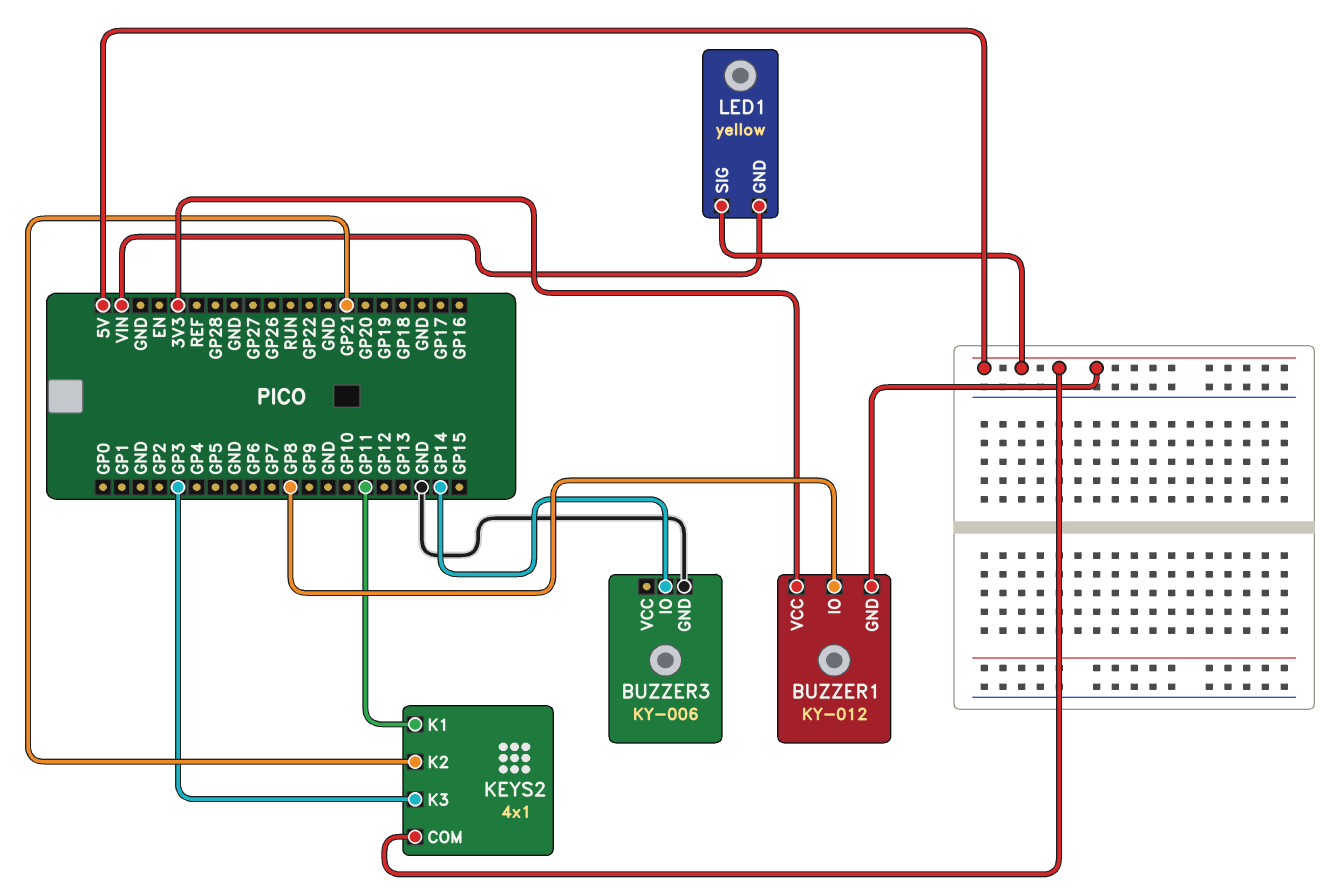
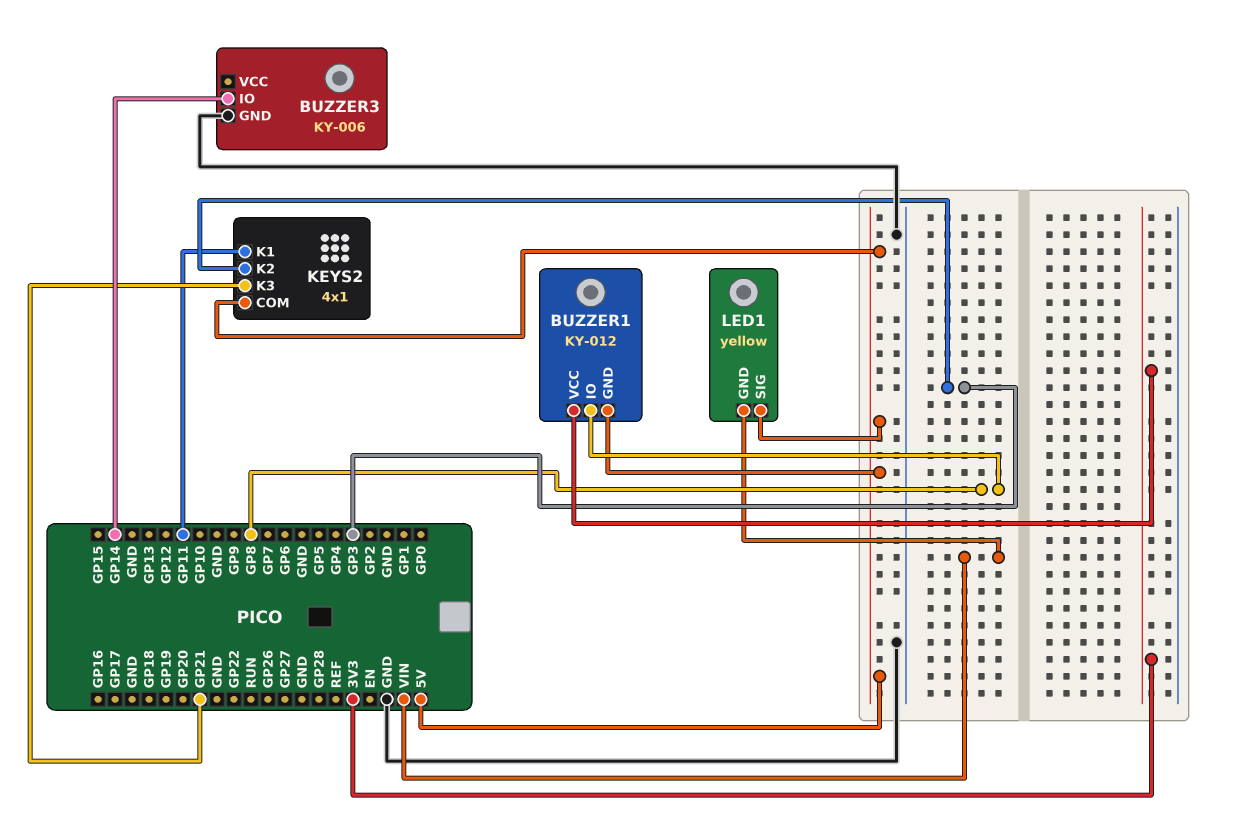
KEYS2 pin K2: GP21 -> GP3
KEYS2 pin K3: GP3 -> GP21

